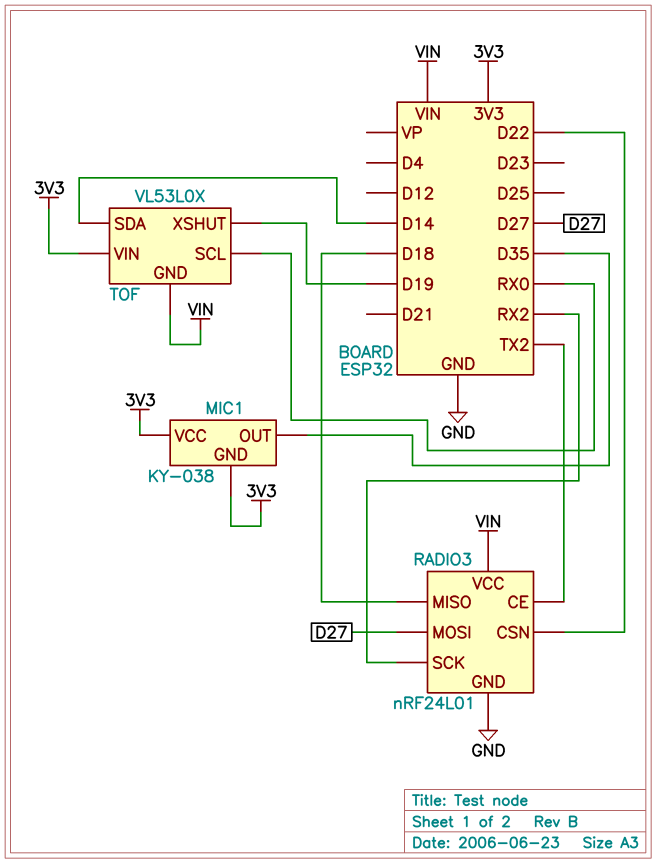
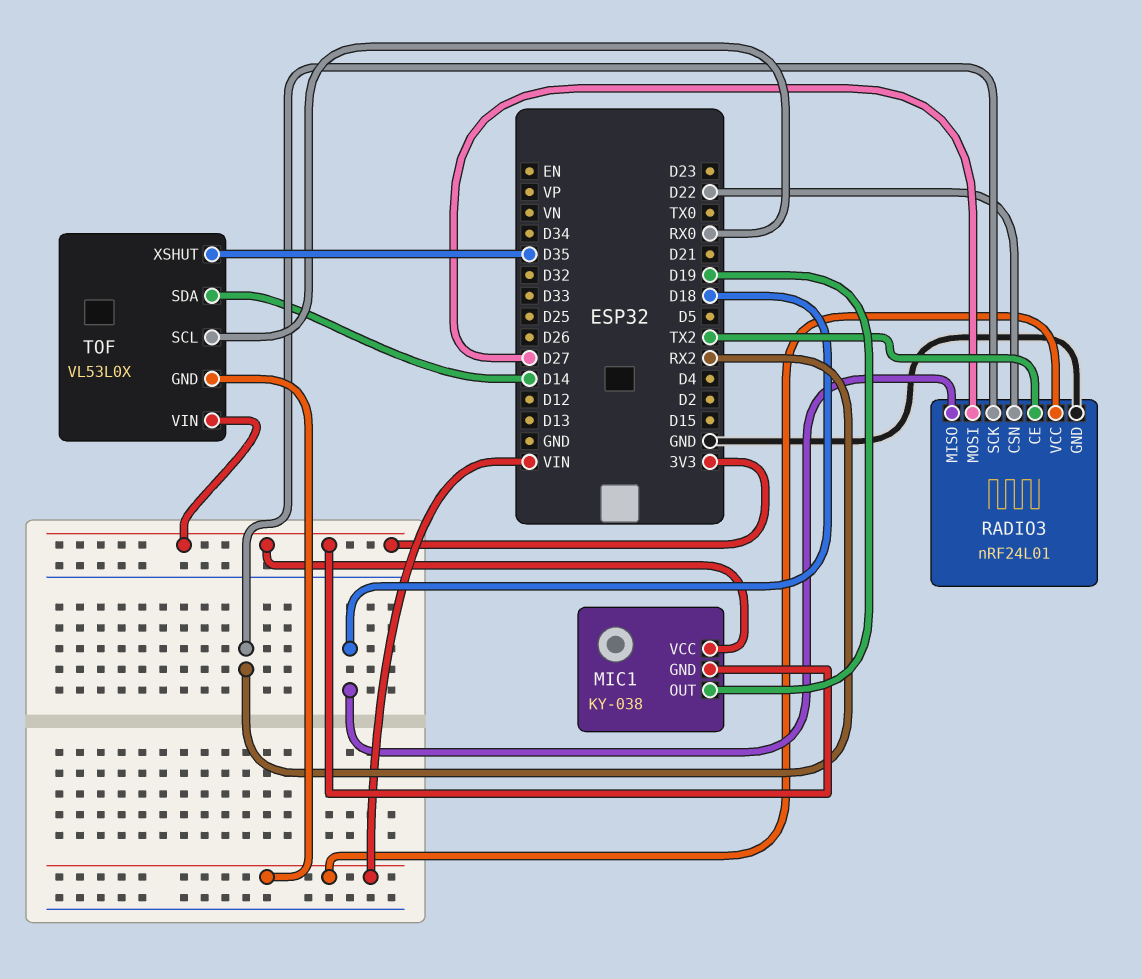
MIC1 pin OUT: D35 -> D19
TOF pin XSHUT: D19 -> D35

